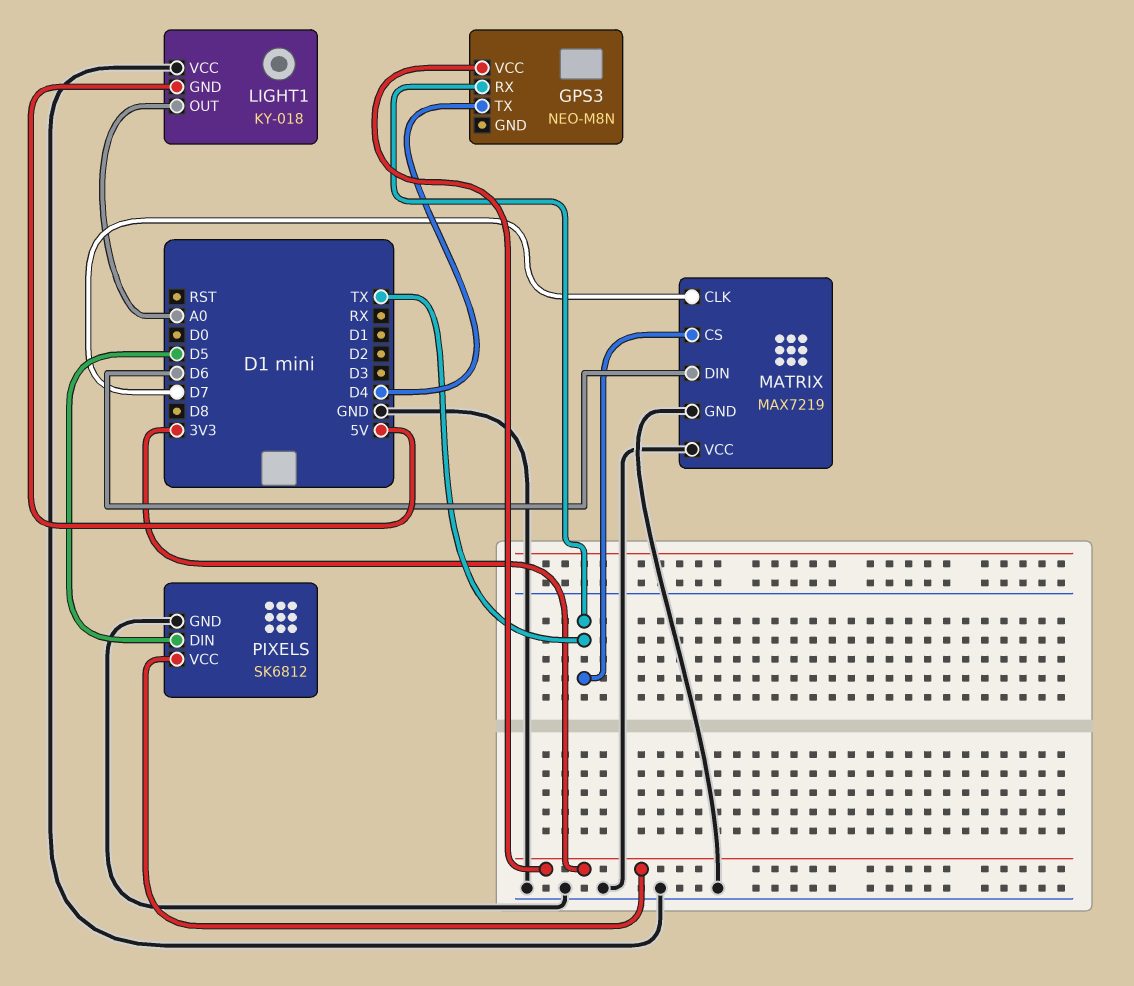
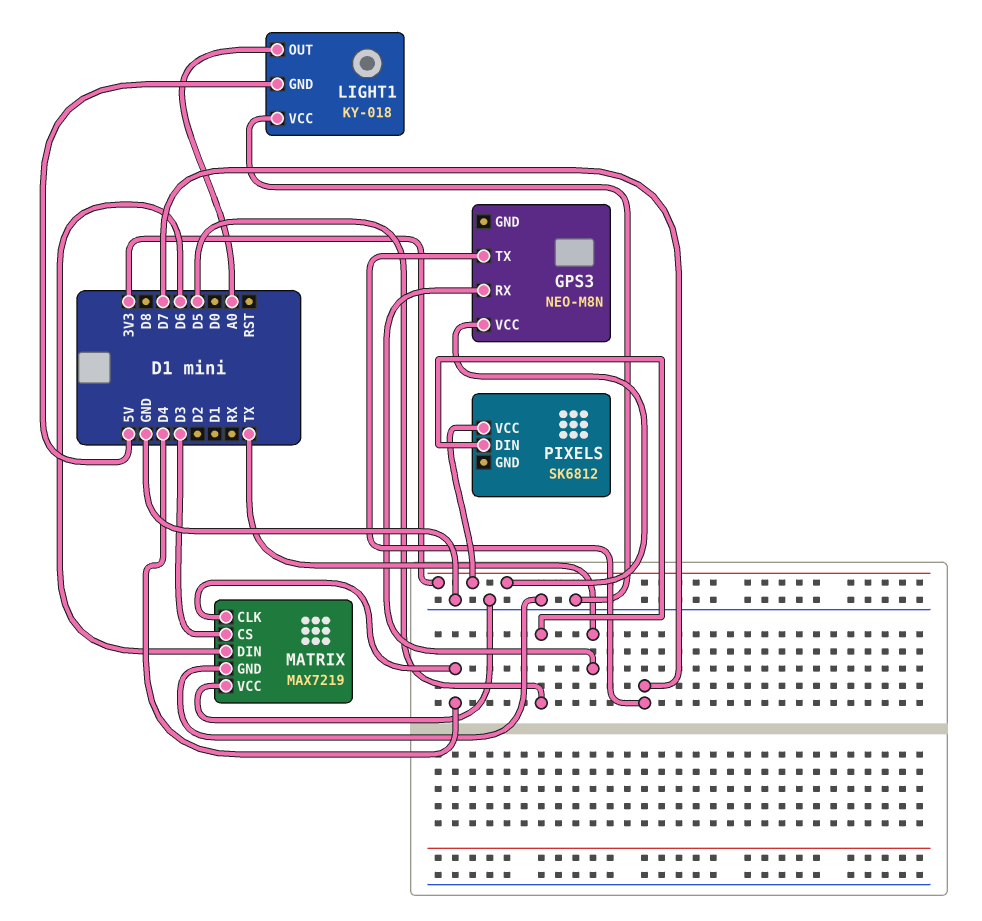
GPS3 pin TX: D4 -> D7
MATRIX pin CLK: D7 -> D4
MATRIX pin CS: TX -> D3
PIXELS pin GND: GND -> none

